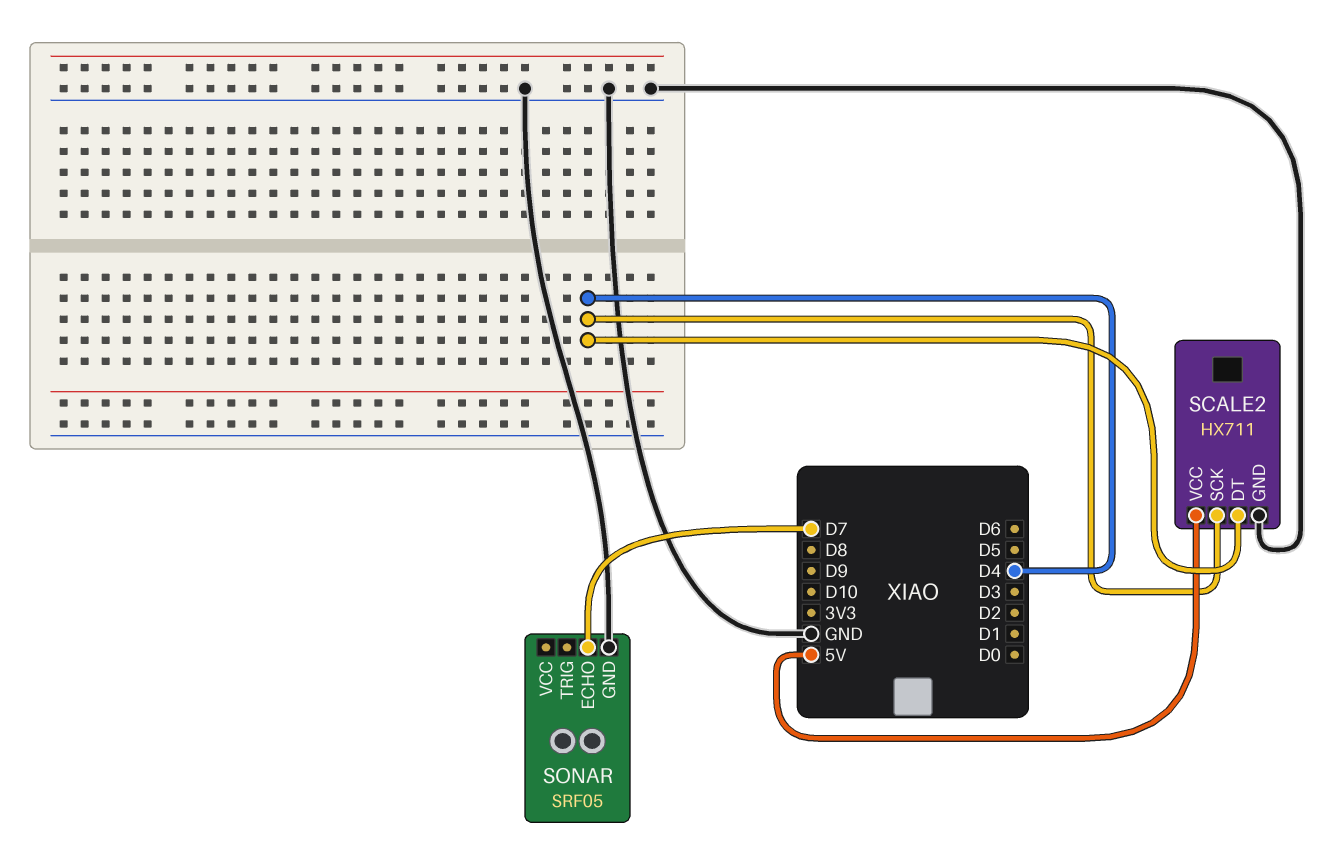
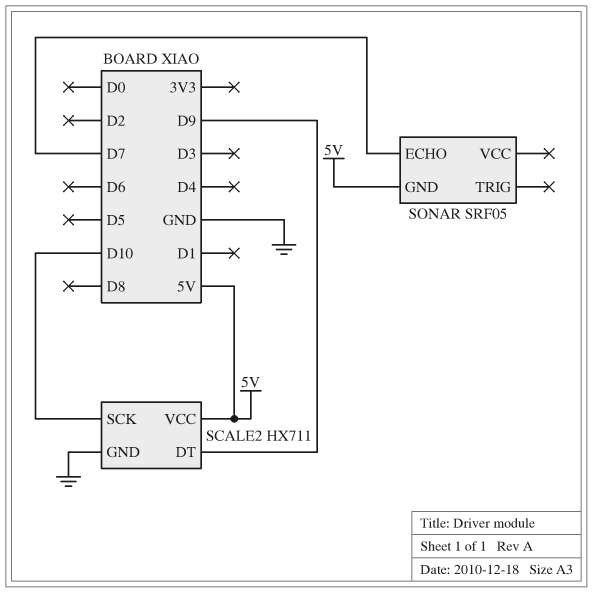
SCALE2 pin DT: D4 -> D9
SCALE2 pin SCK: D4 -> D10
SONAR pin GND: GND -> 5V

